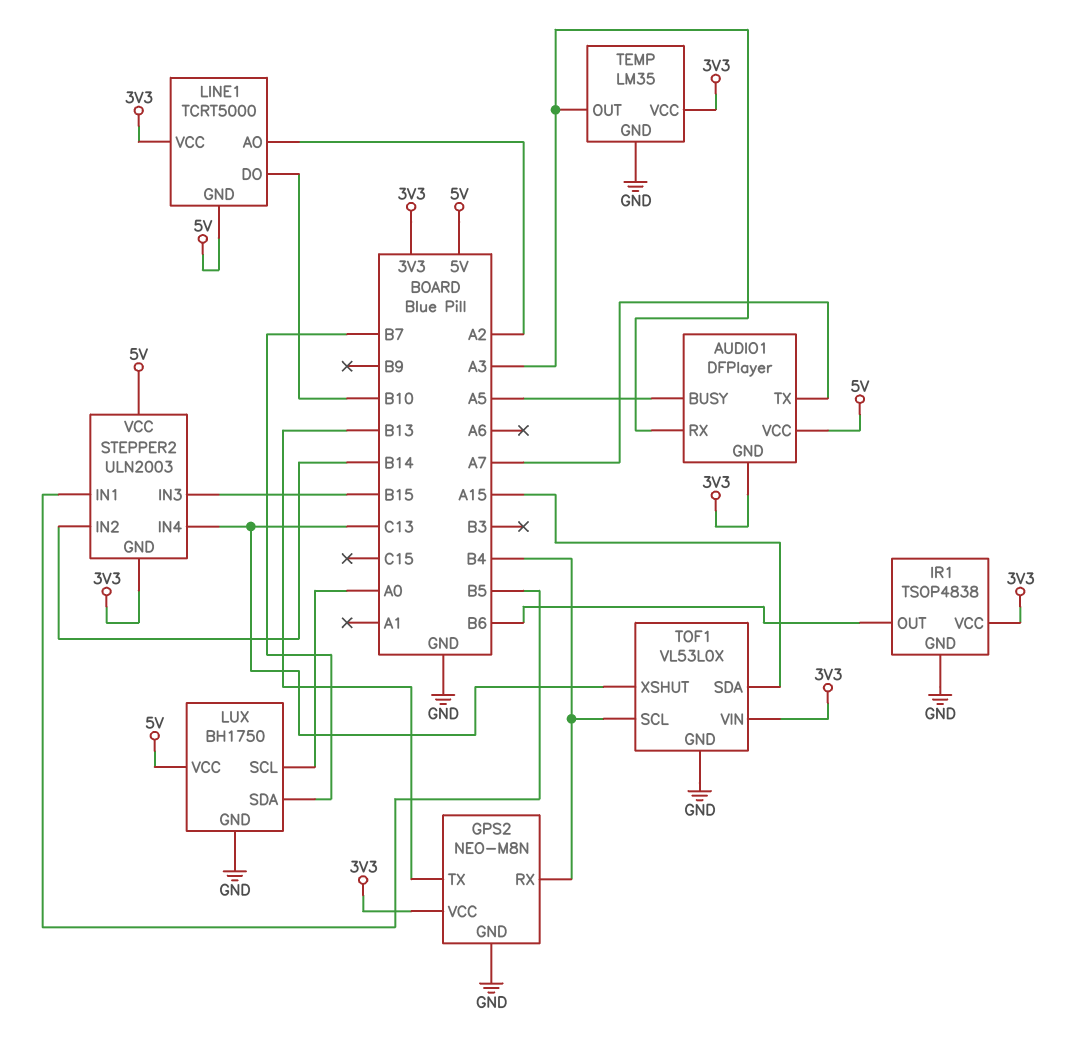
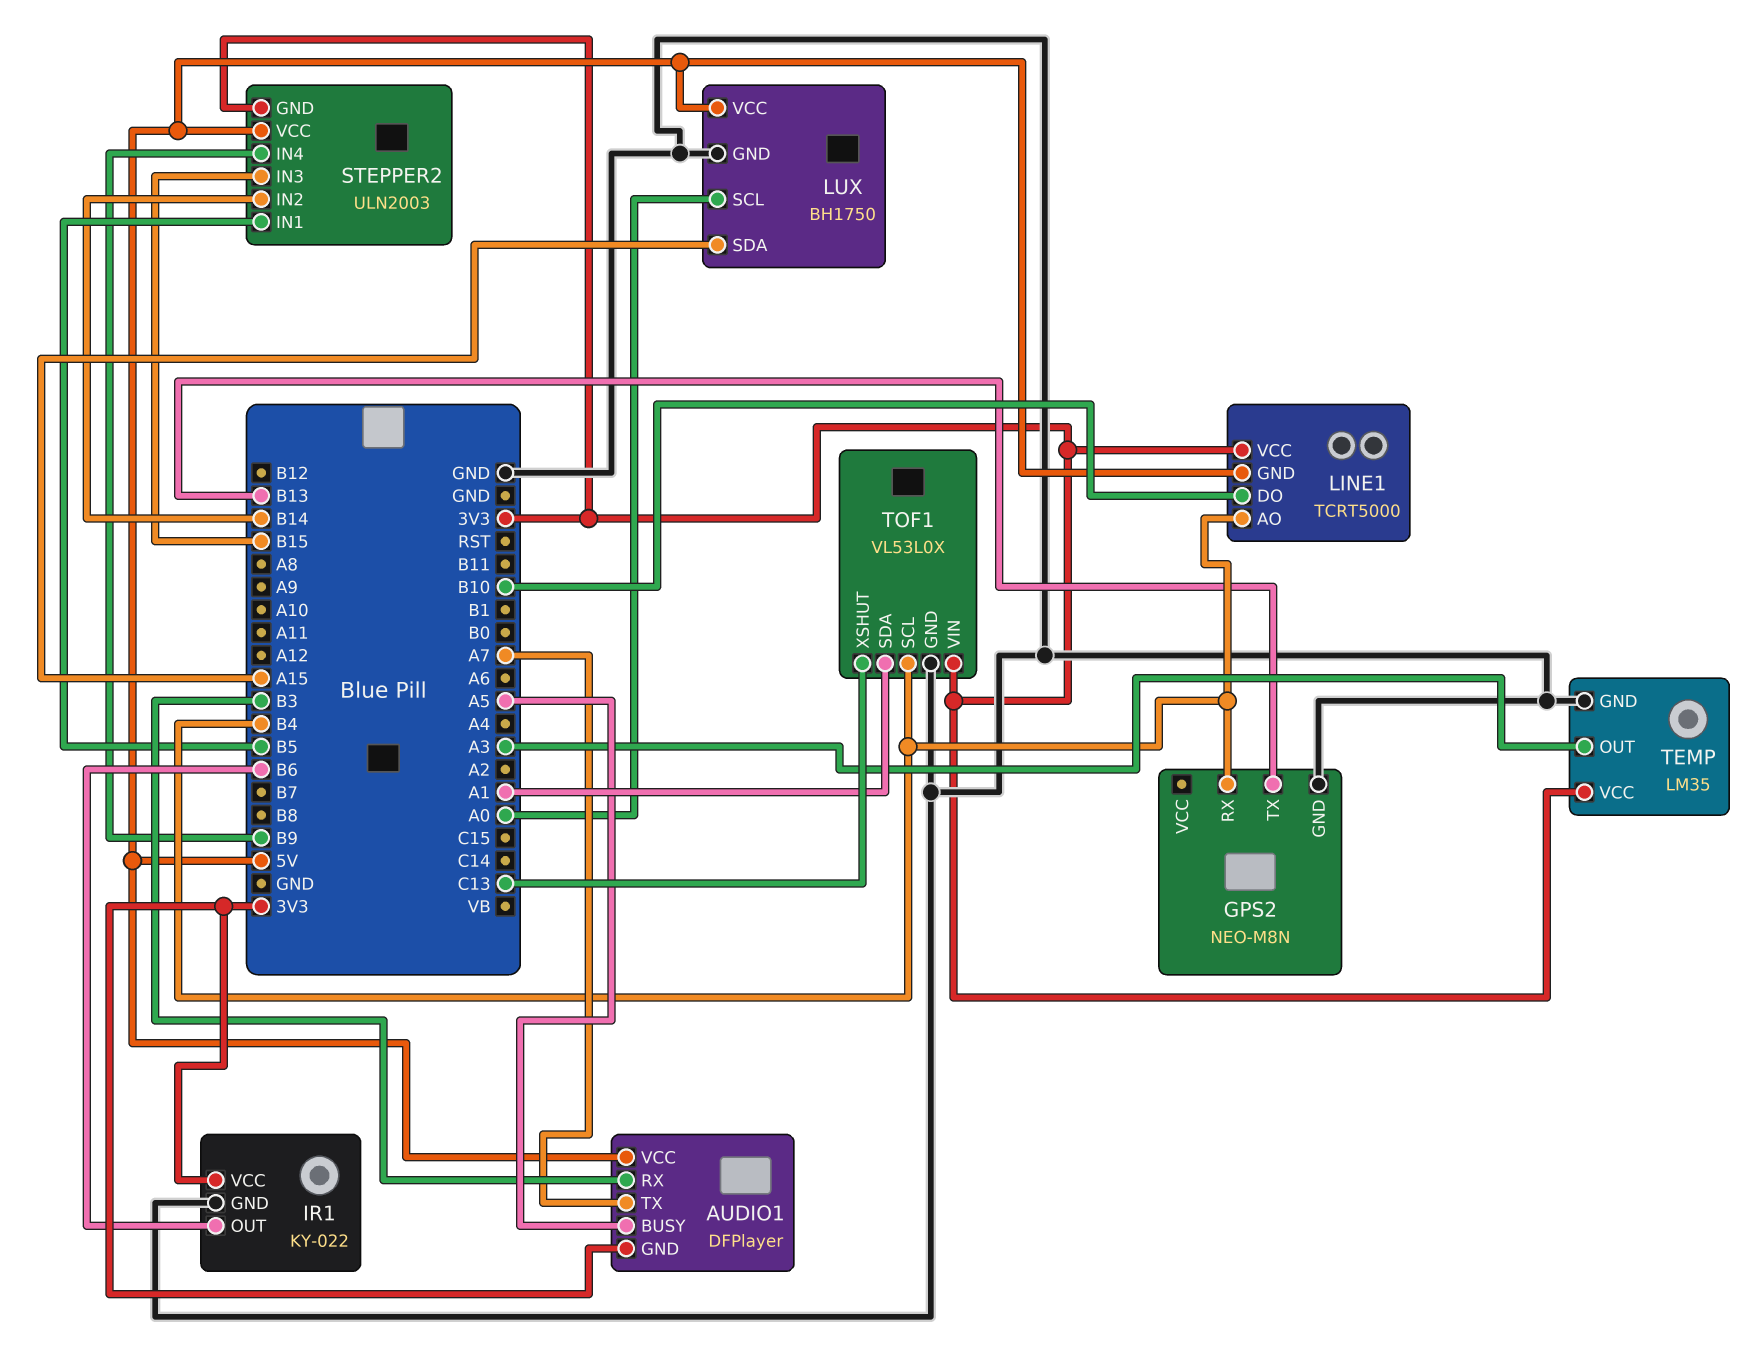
AUDIO1 pin RX: A3 -> B3
GPS2 pin VCC: 3V3 -> none
IR1: TSOP4838 -> KY-022
LINE1 pin AO: A2 -> B4
LUX pin SDA: B7 -> A15
STEPPER2 pin IN4: C13 -> B9
TOF1 pin SDA: A15 -> A1

